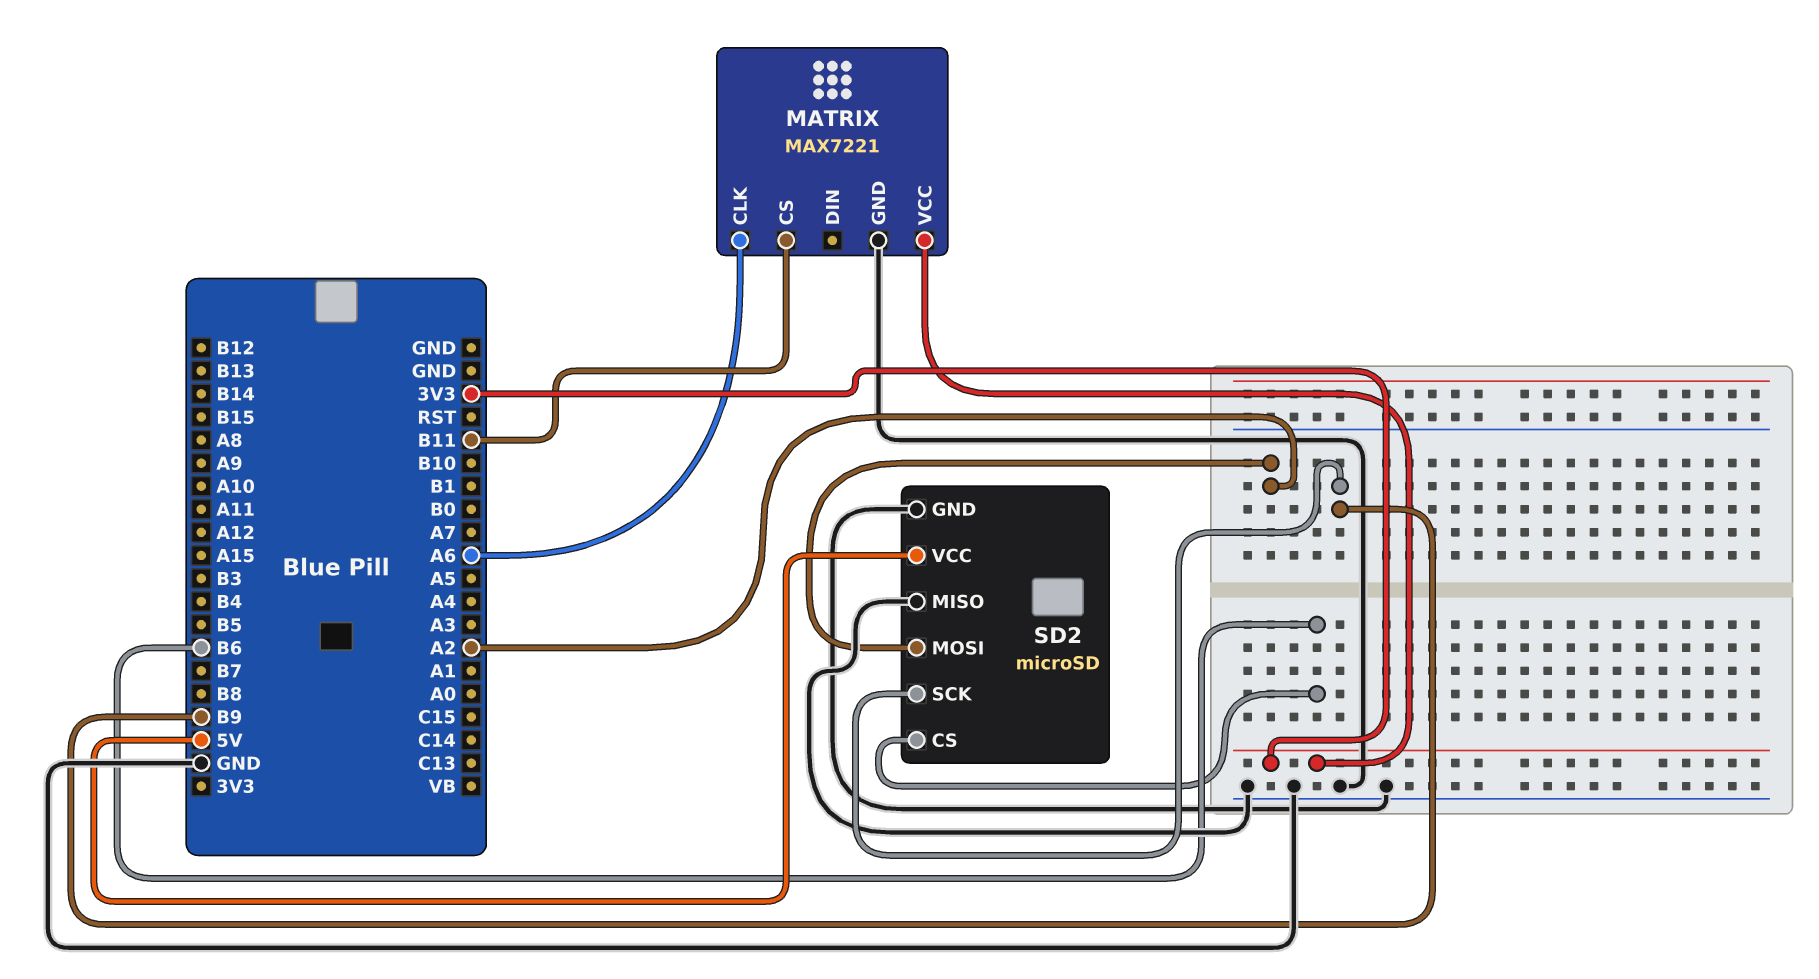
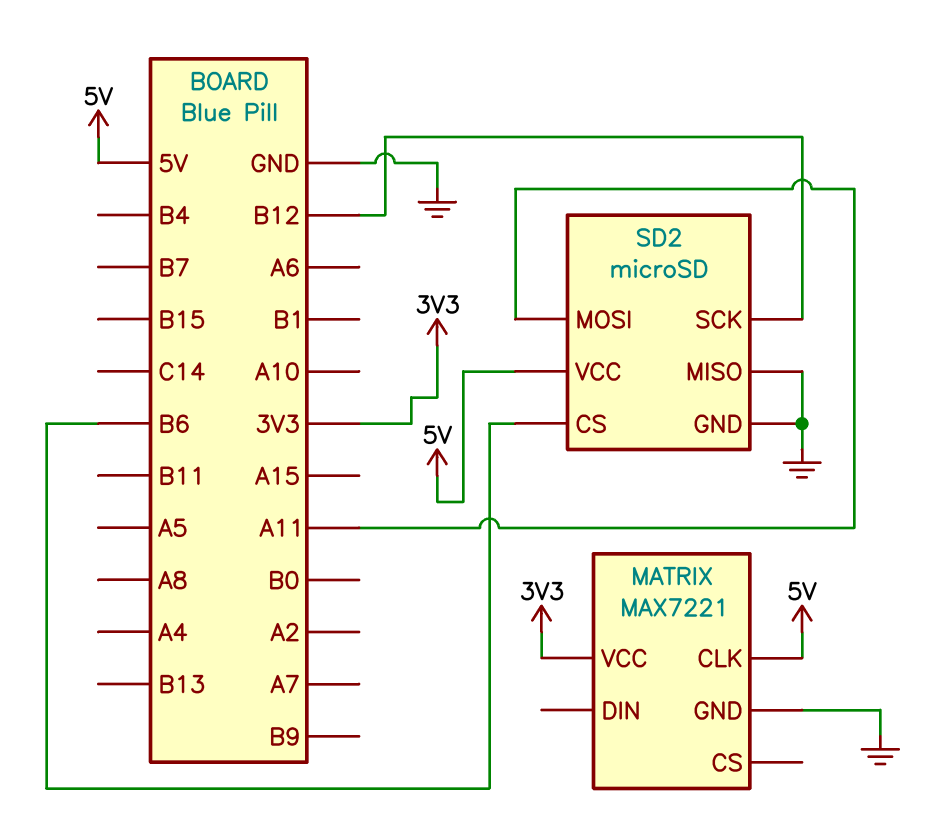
MATRIX pin CLK: A6 -> 5V
MATRIX pin CS: B11 -> none
SD2 pin MOSI: A2 -> A11
SD2 pin SCK: B9 -> B12

